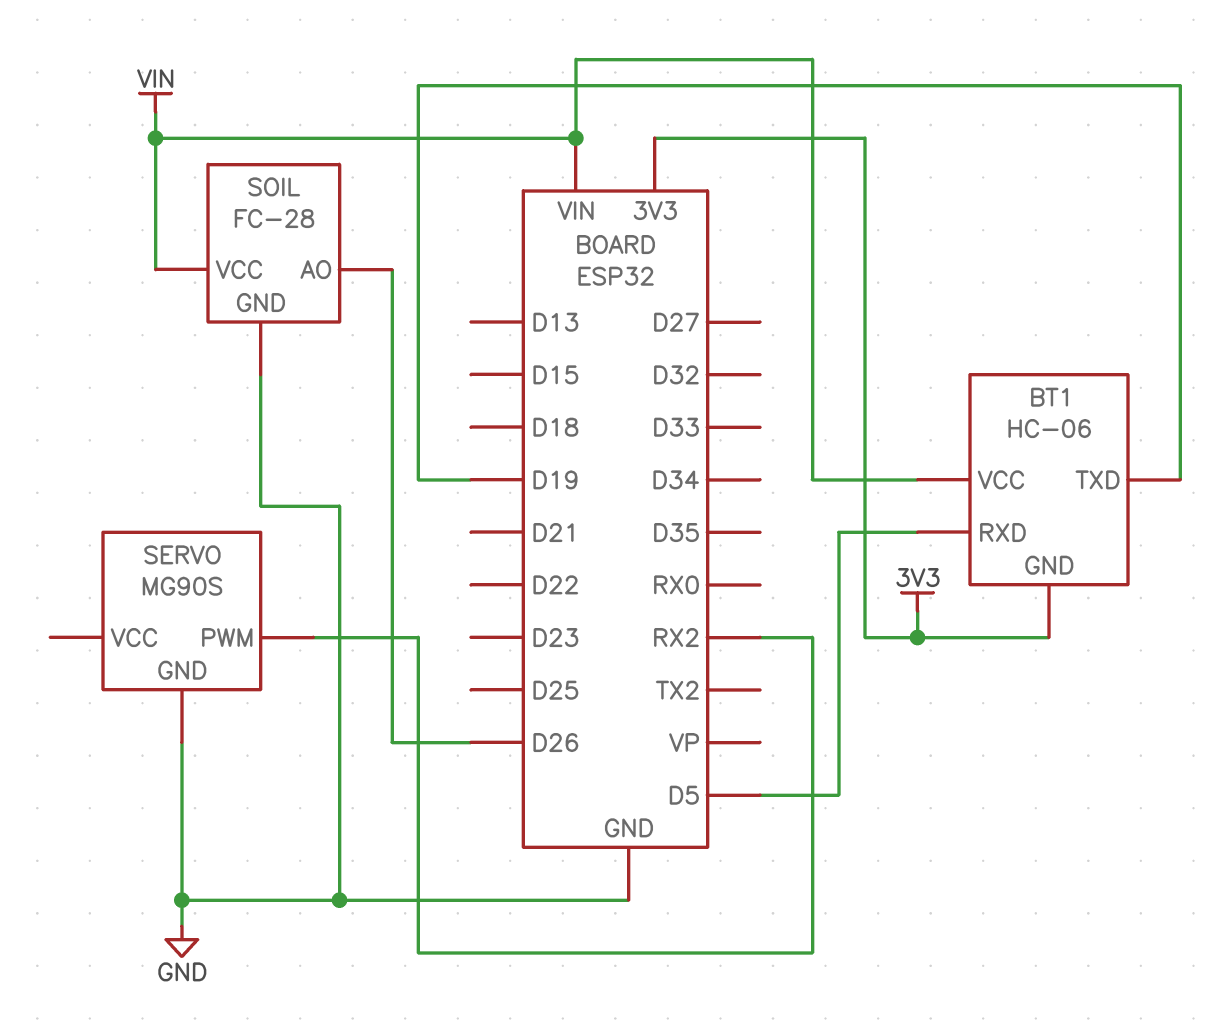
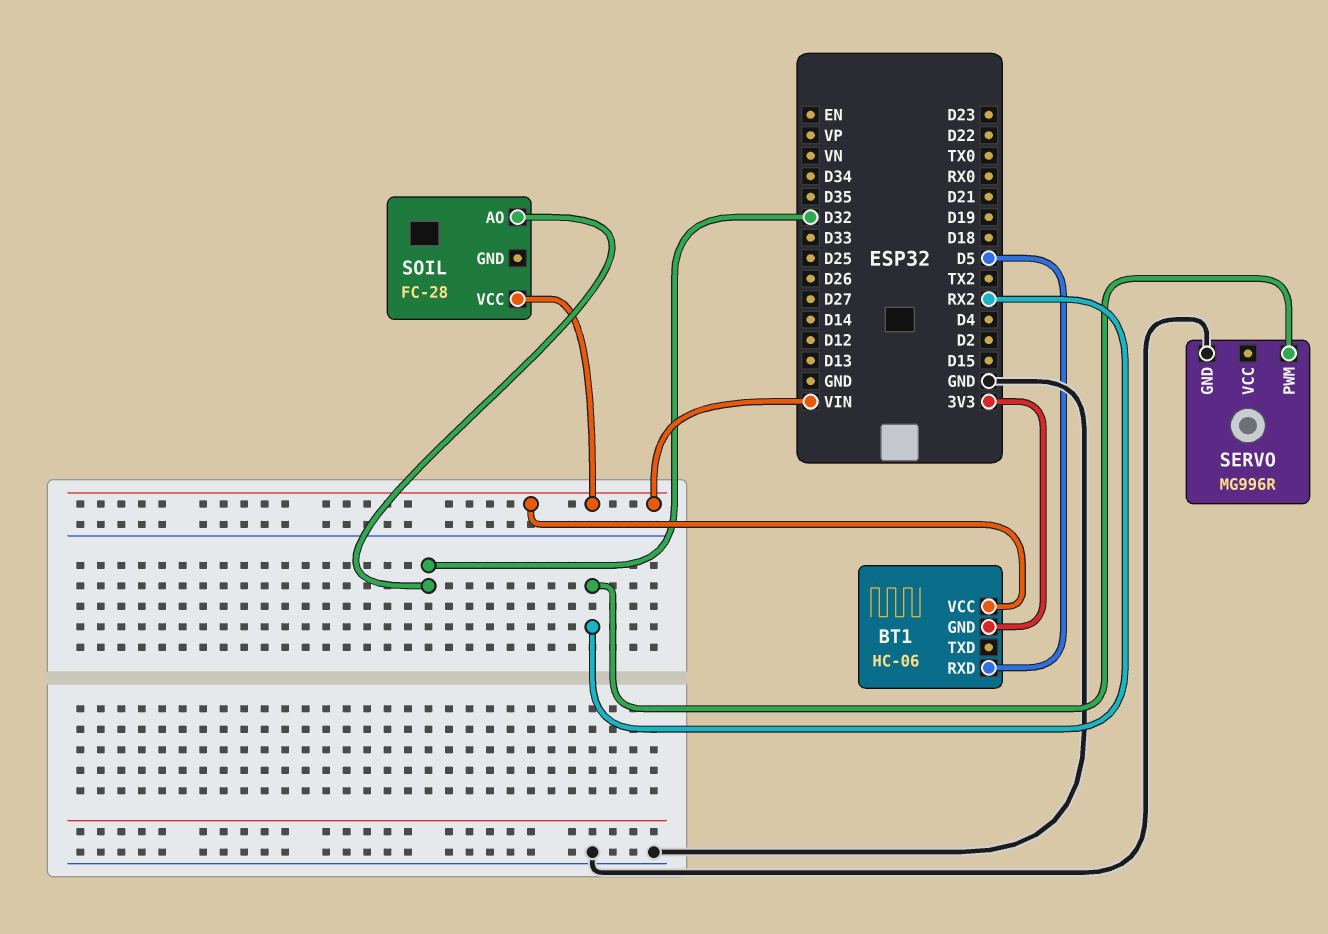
BT1 pin TXD: D19 -> none
SERVO: MG90S -> MG996R
SOIL pin AO: D26 -> D32
SOIL pin GND: GND -> none

